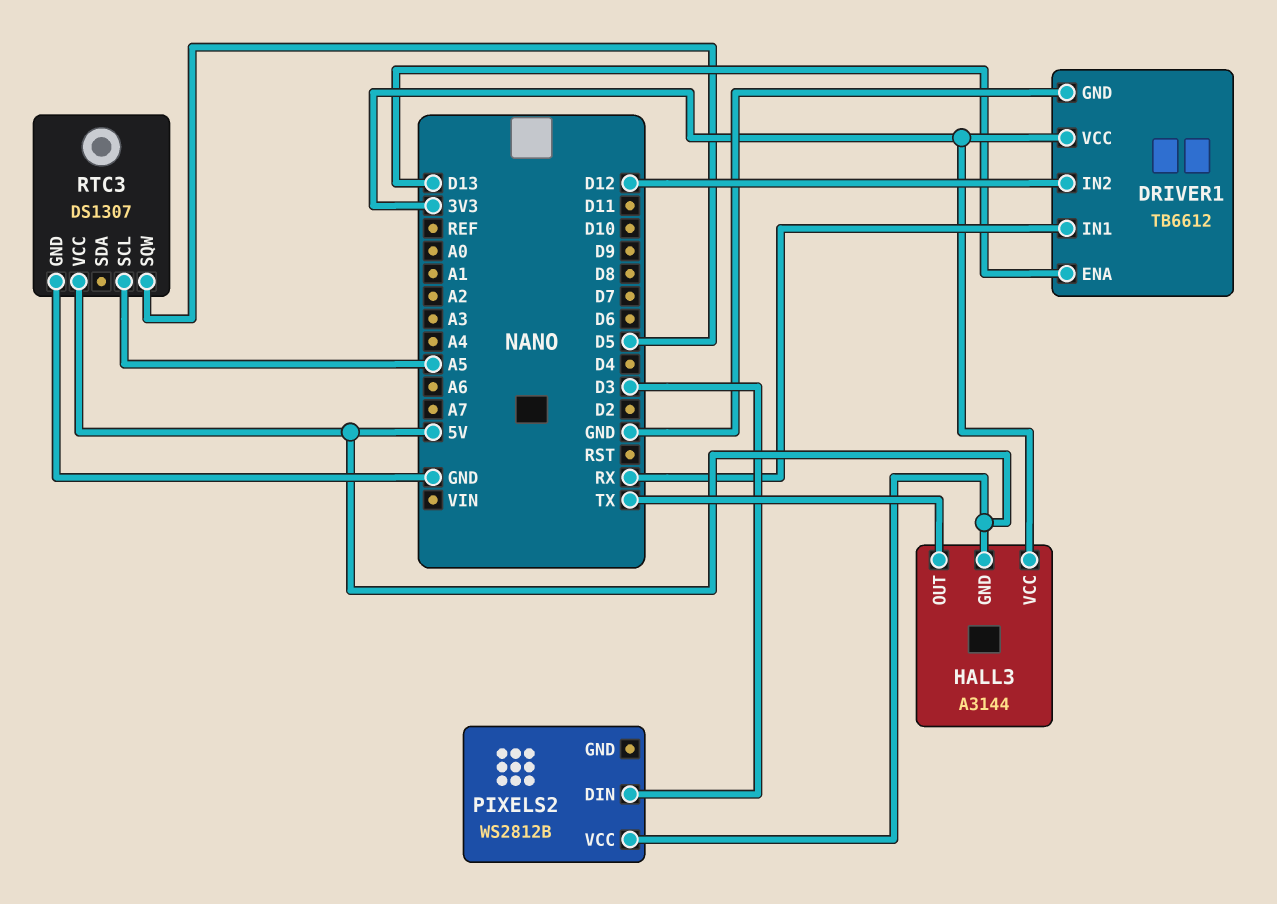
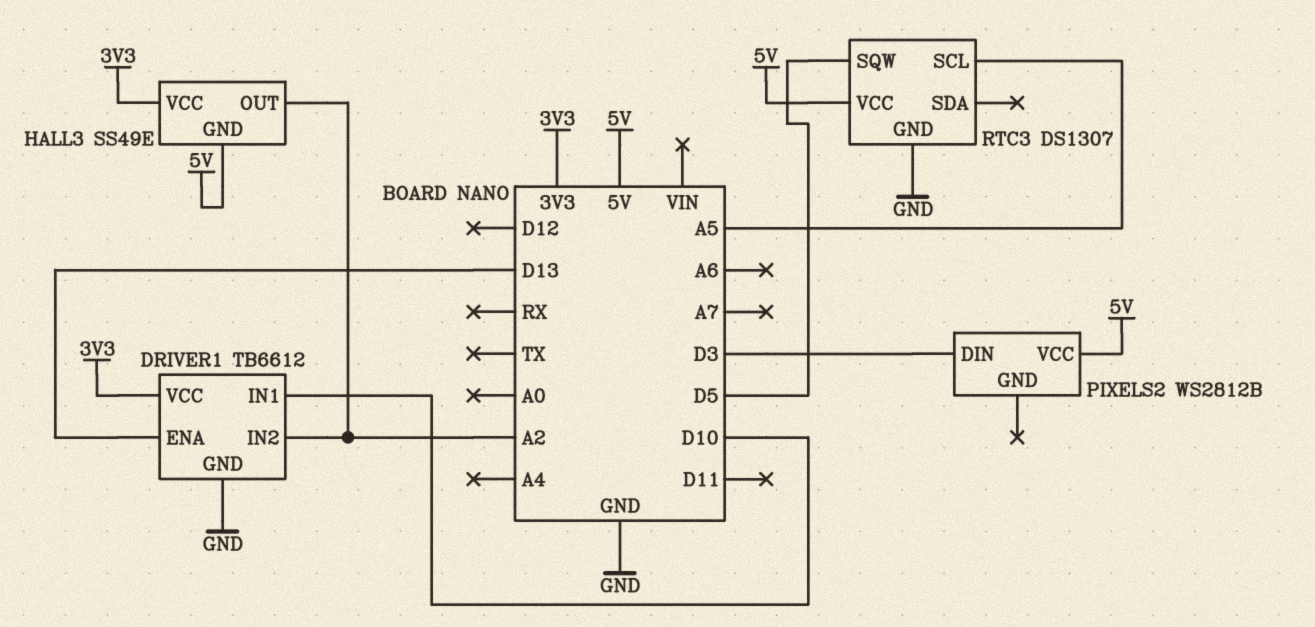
DRIVER1 pin IN1: RX -> D10
DRIVER1 pin IN2: D12 -> A2
HALL3: A3144 -> SS49E
HALL3 pin OUT: TX -> A2

